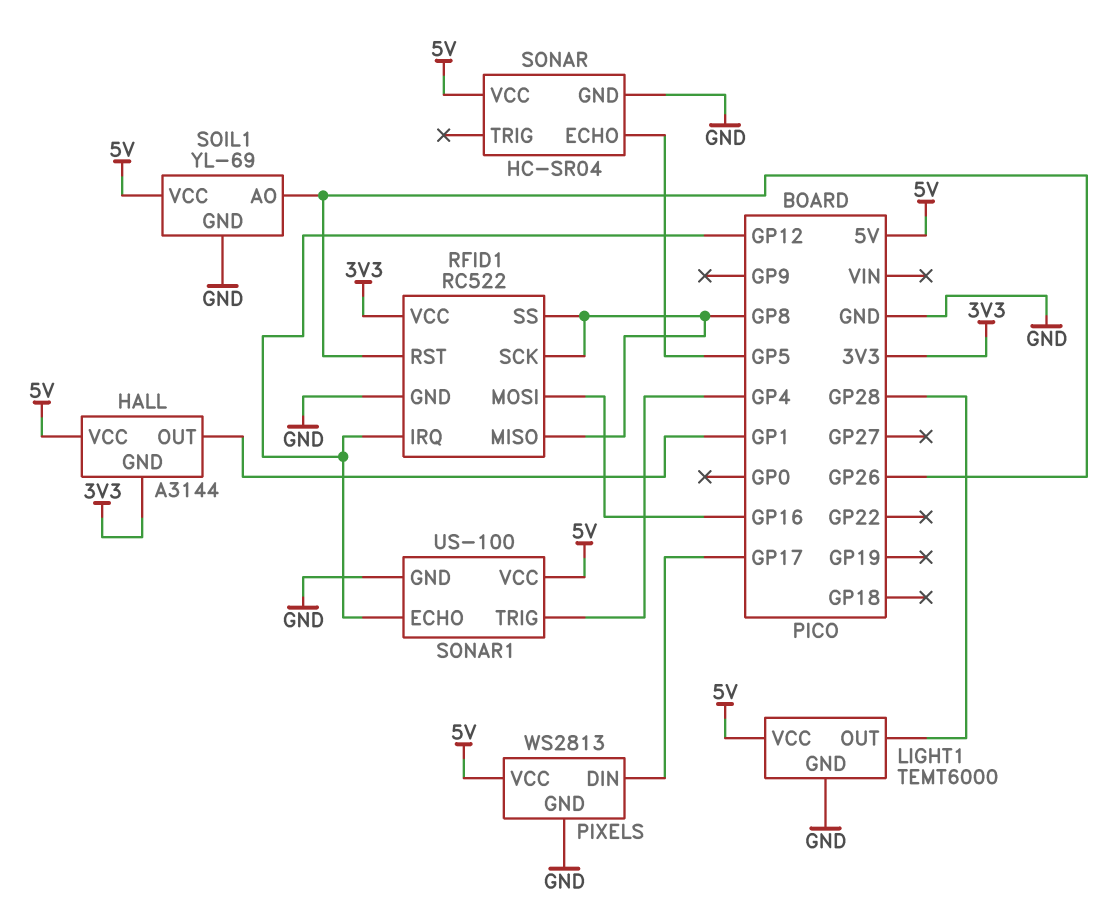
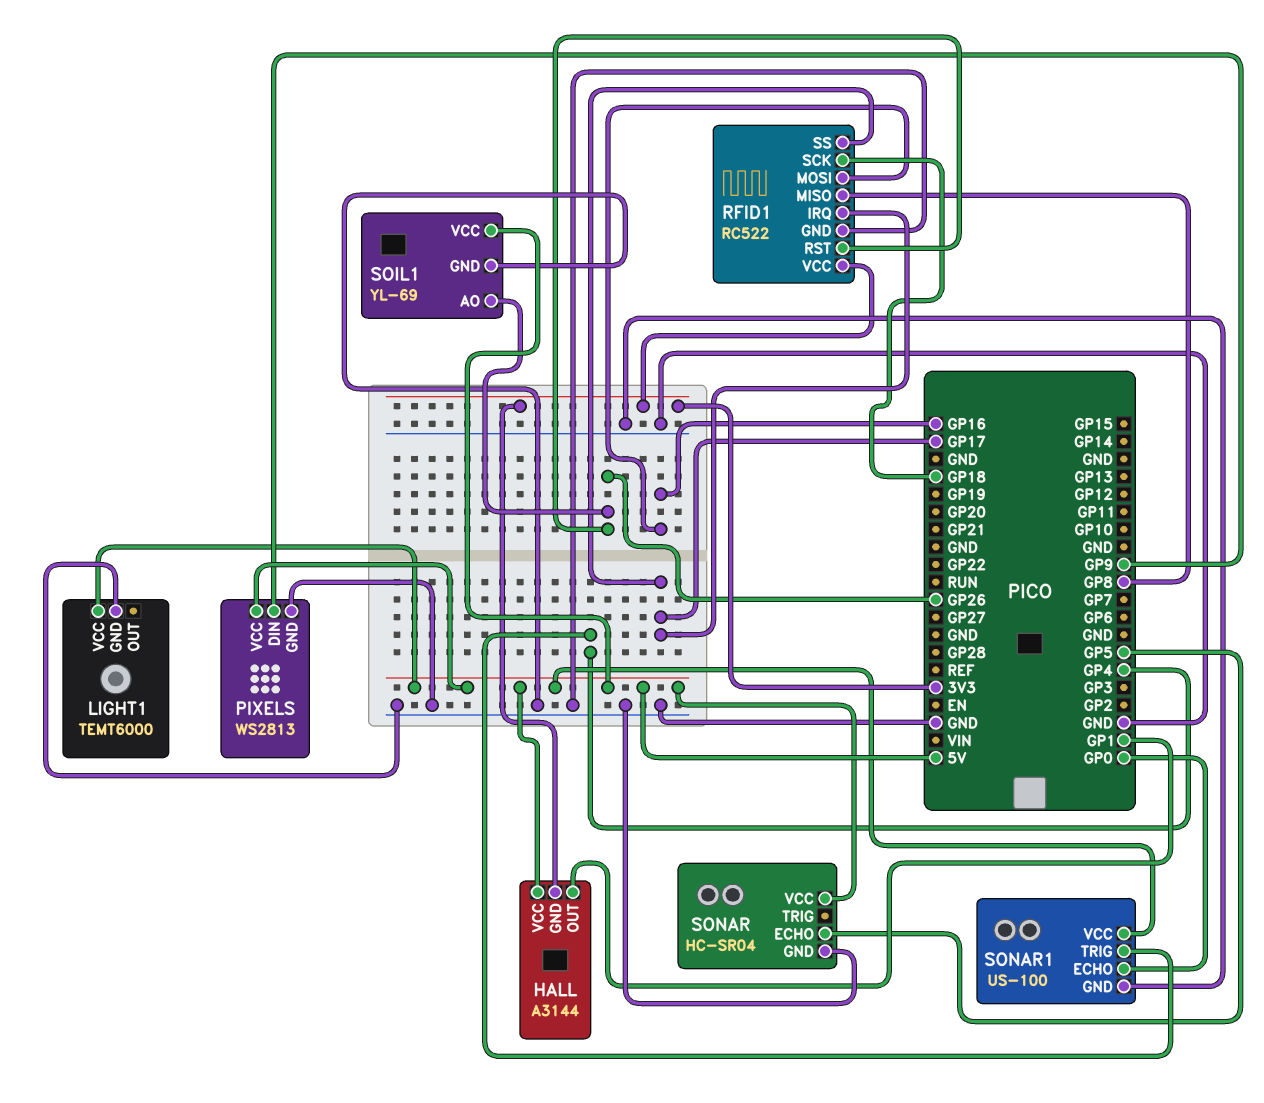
LIGHT1 pin OUT: GP28 -> none
PIXELS pin DIN: GP17 -> GP9
RFID1 pin IRQ: GP12 -> GP17
RFID1 pin SCK: GP8 -> GP18
RFID1 pin SS: GP8 -> GP17
SONAR1 pin ECHO: GP12 -> GP0

